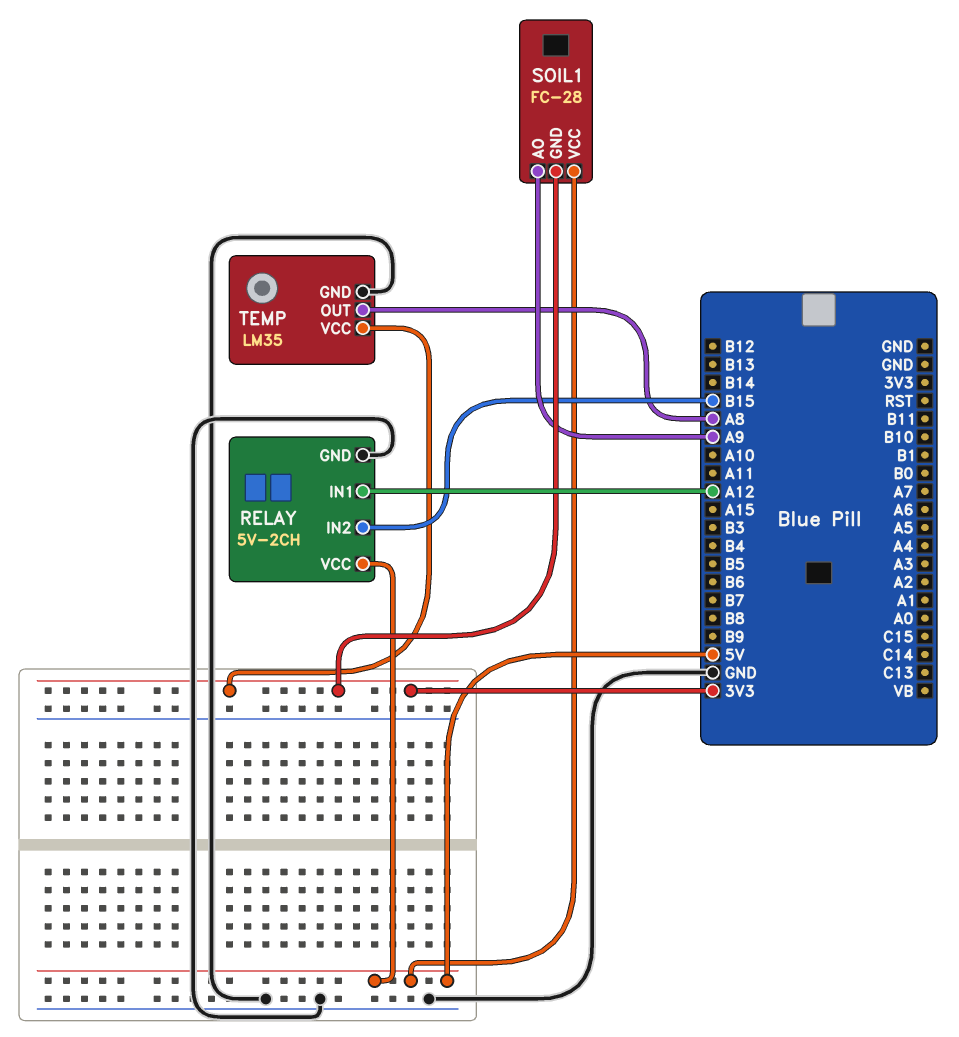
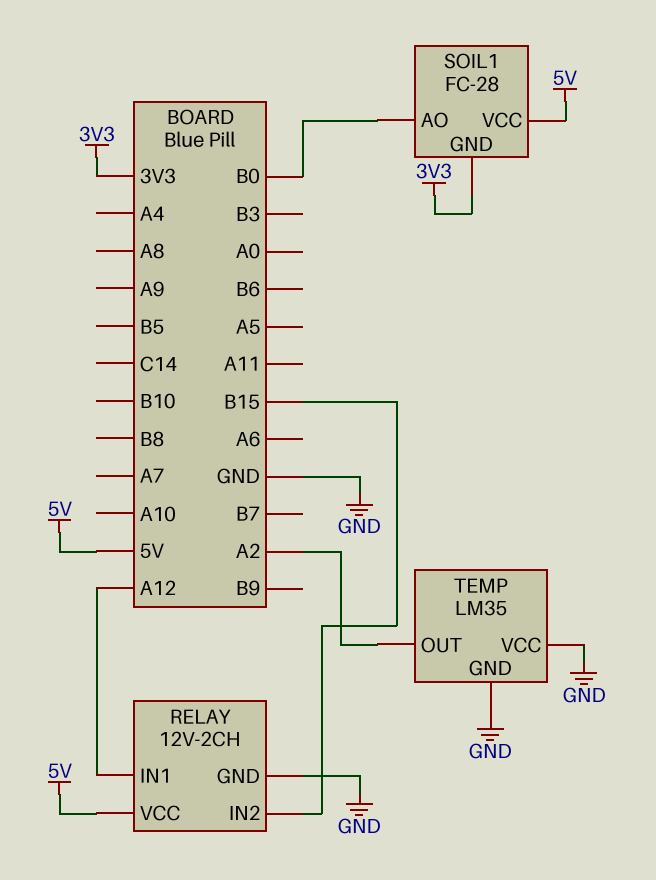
RELAY: 5V-2CH -> 12V-2CH
SOIL1 pin AO: A9 -> B0
TEMP pin OUT: A8 -> A2
TEMP pin VCC: 3V3 -> GND

